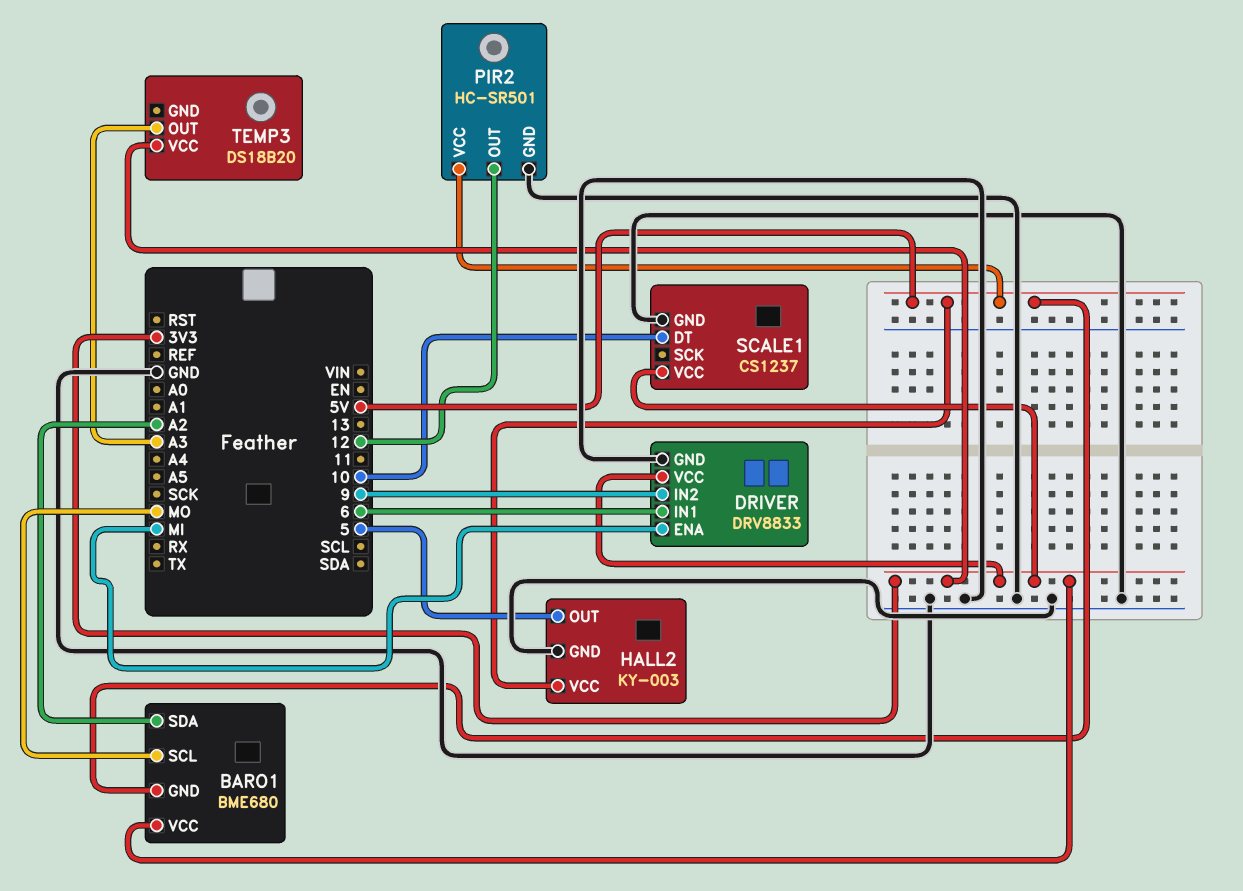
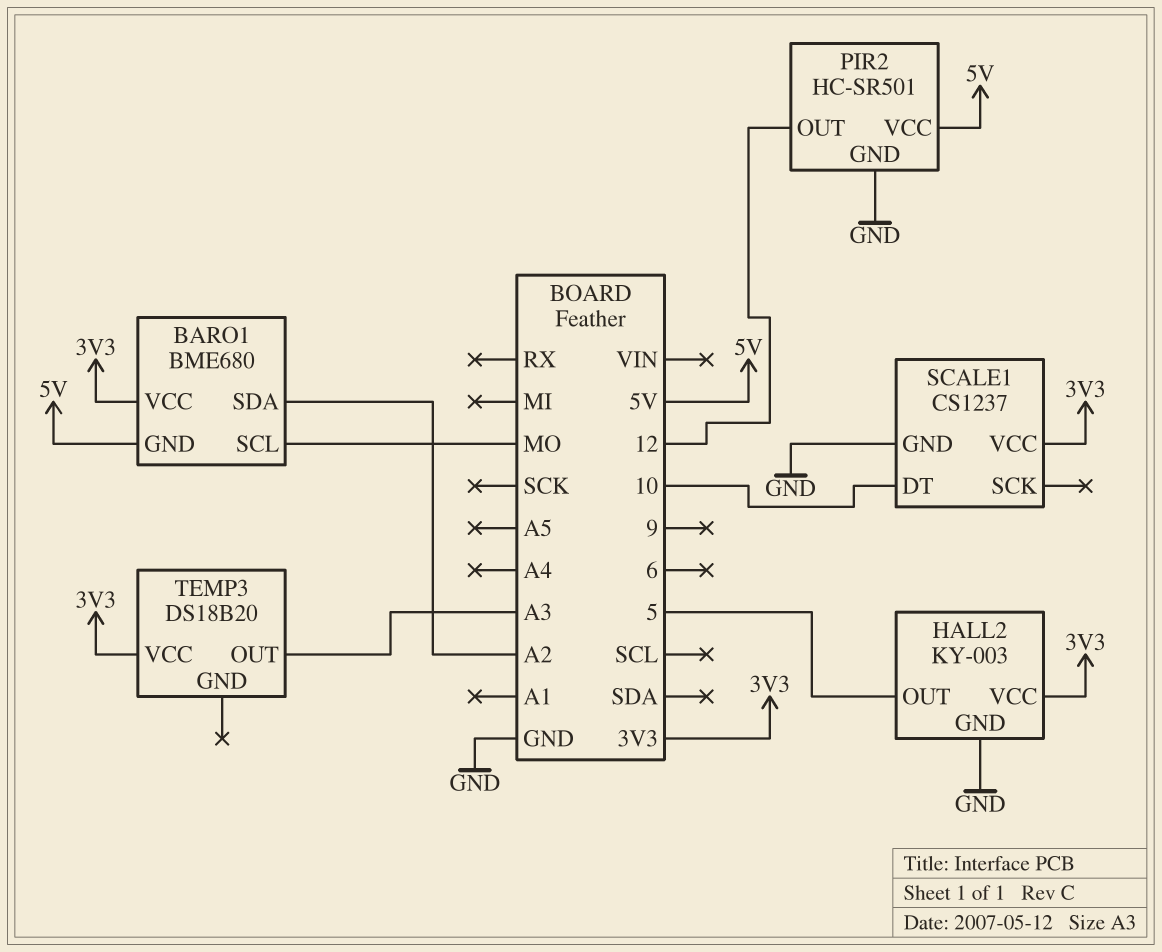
DRIVER: DRV8833 -> none
DRIVER pin ENA: MI -> none
DRIVER pin GND: GND -> none
DRIVER pin IN1: 6 -> none
DRIVER pin IN2: 9 -> none
DRIVER pin VCC: 3V3 -> none
HALL2 pin VCC: 5V -> 3V3

